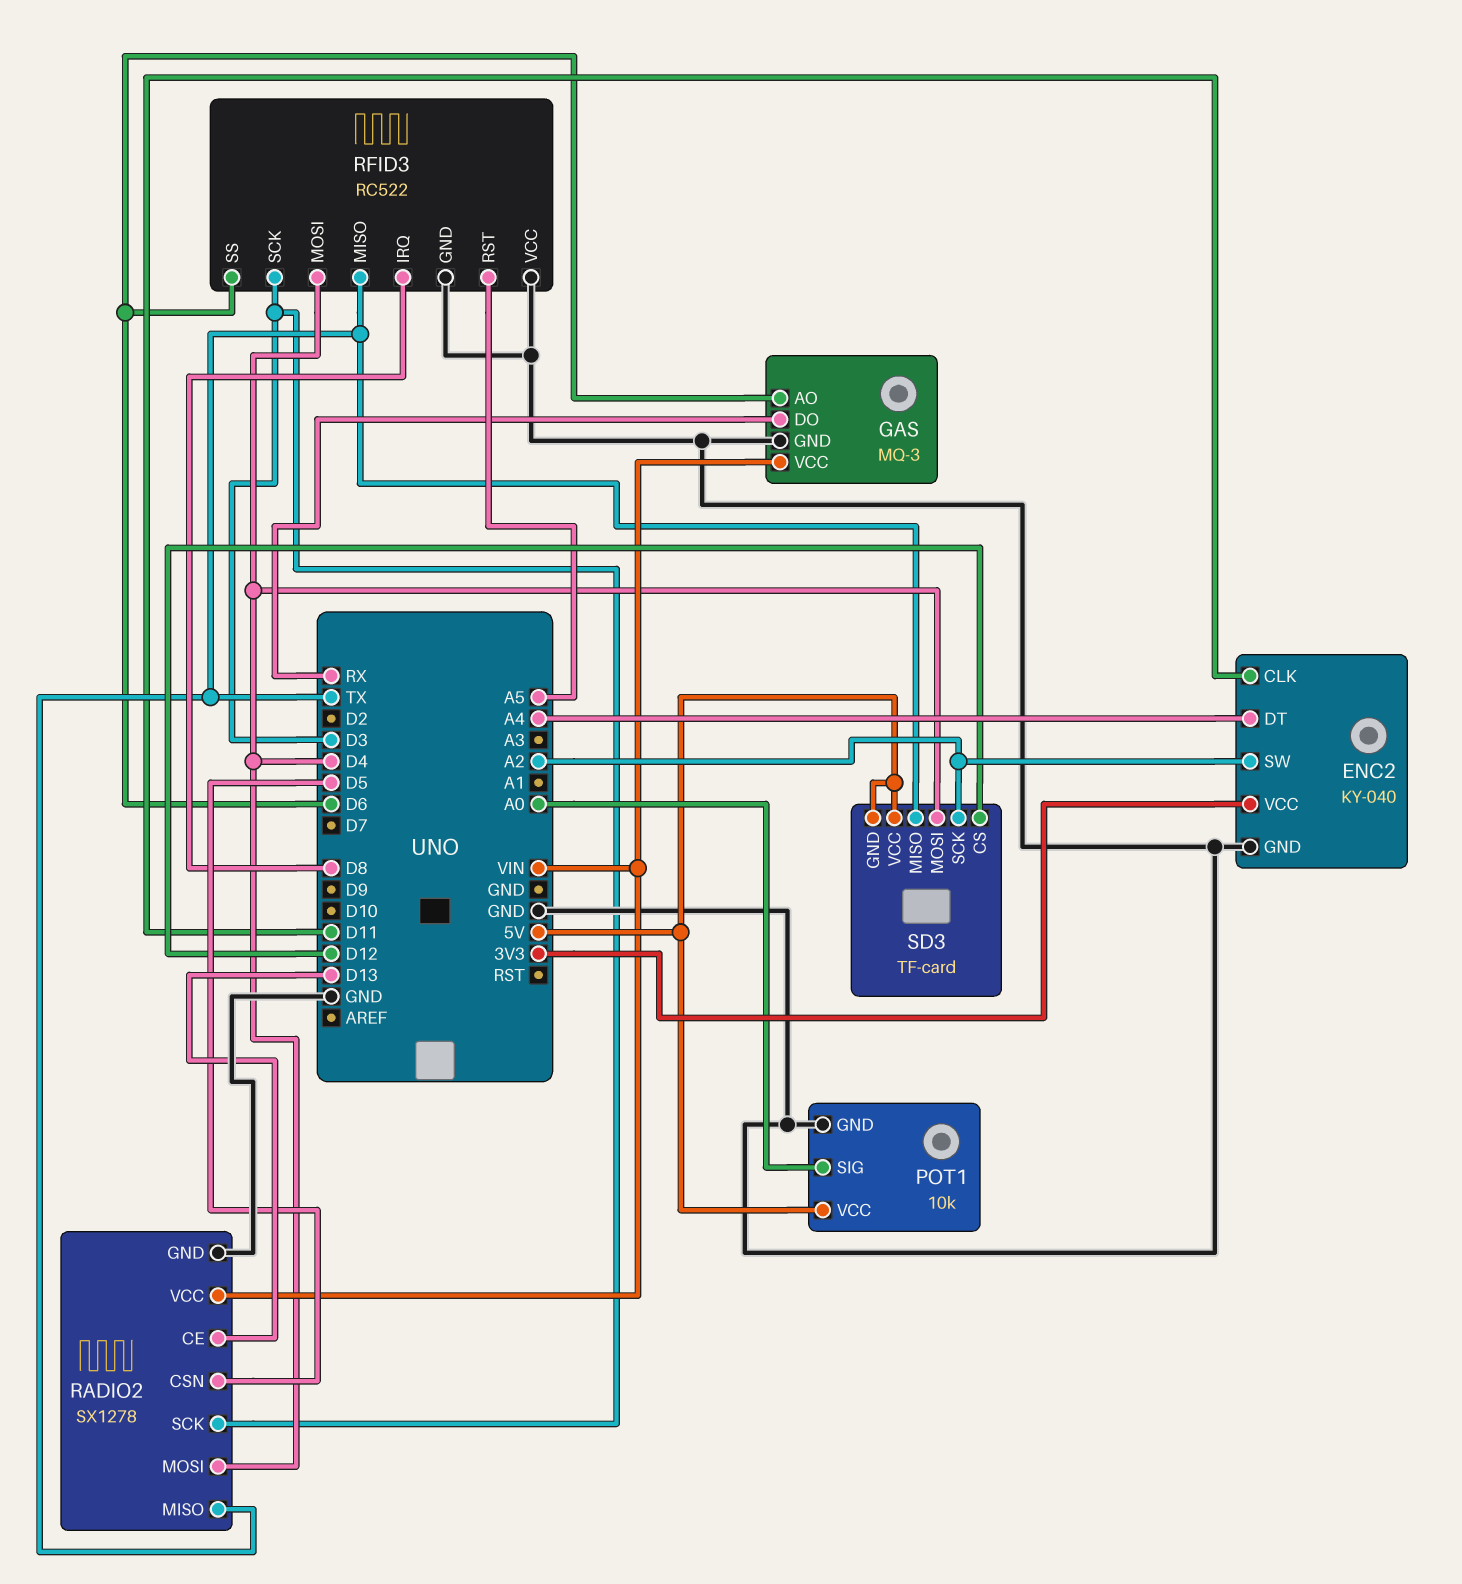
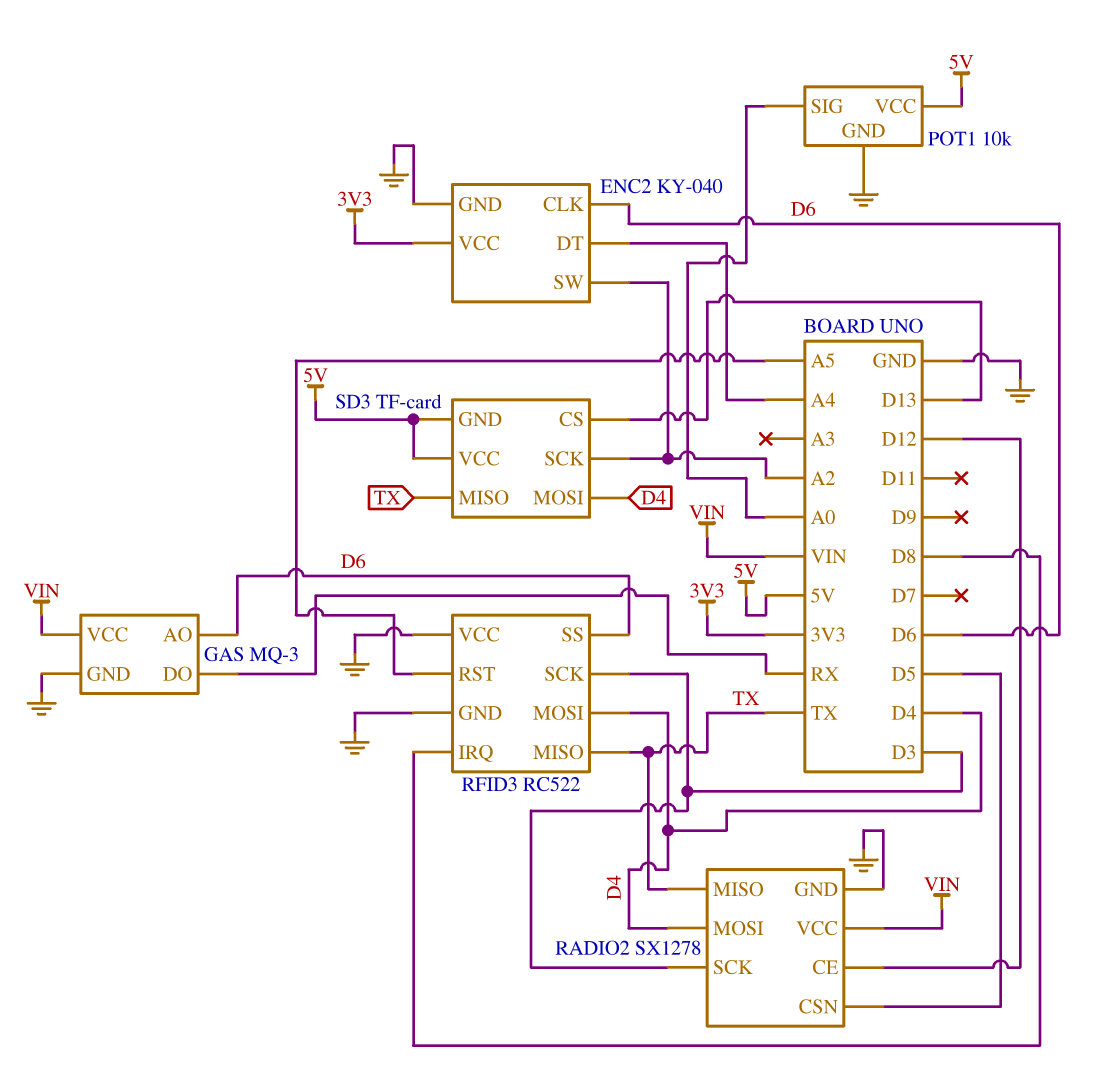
ENC2 pin CLK: D11 -> D6
RADIO2 pin CE: D13 -> D12
SD3 pin CS: D12 -> D13

